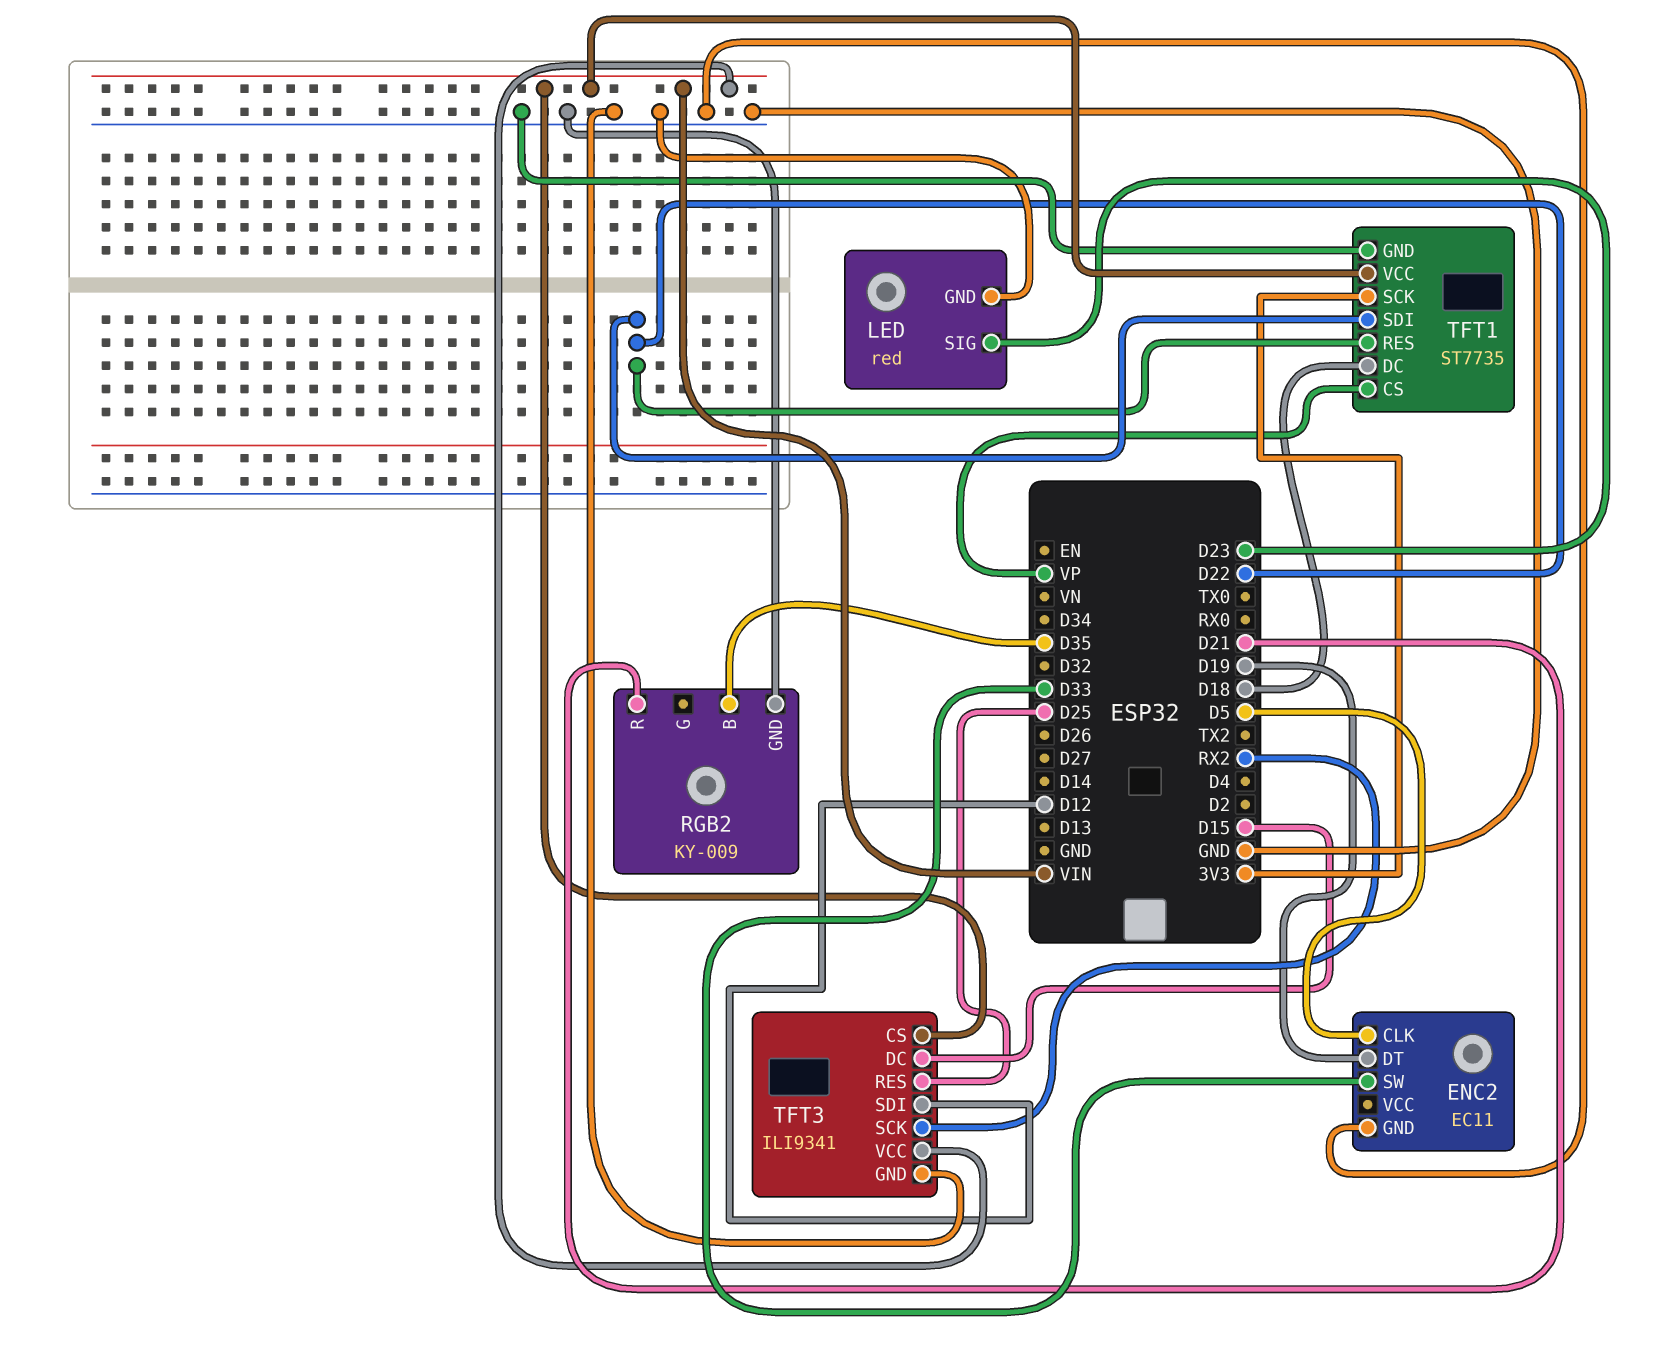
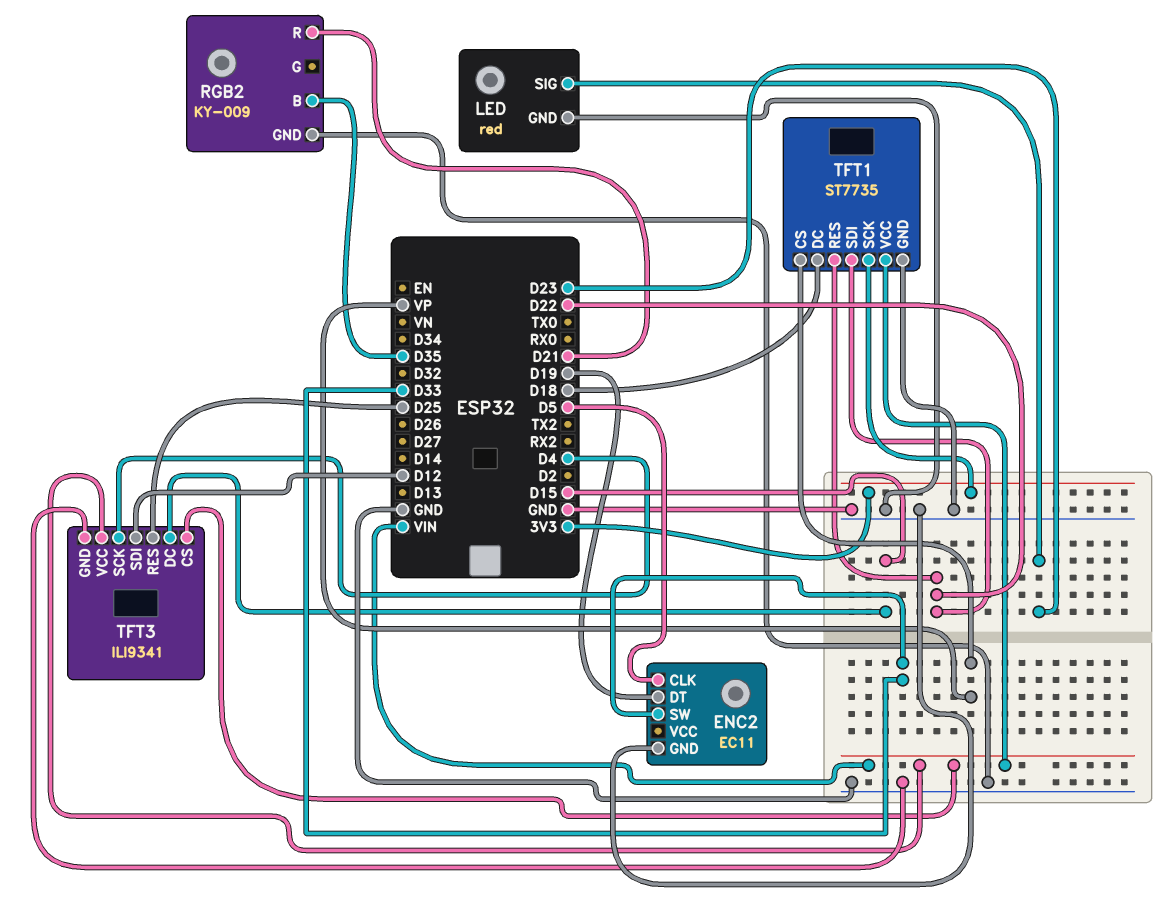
TFT3 pin SCK: RX2 -> D4

